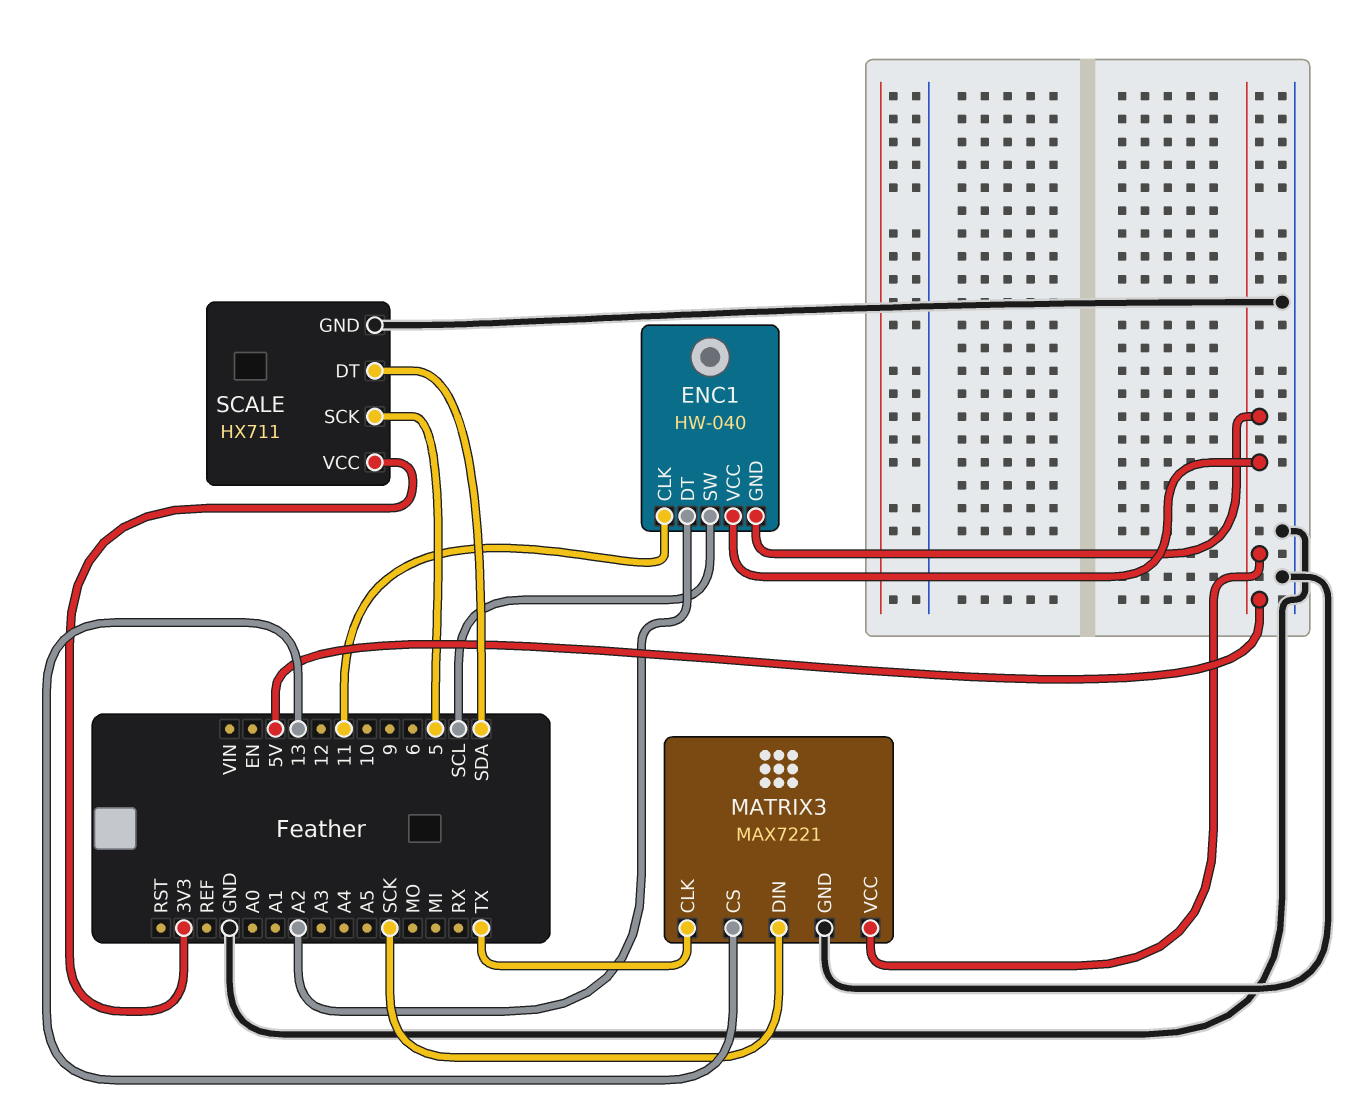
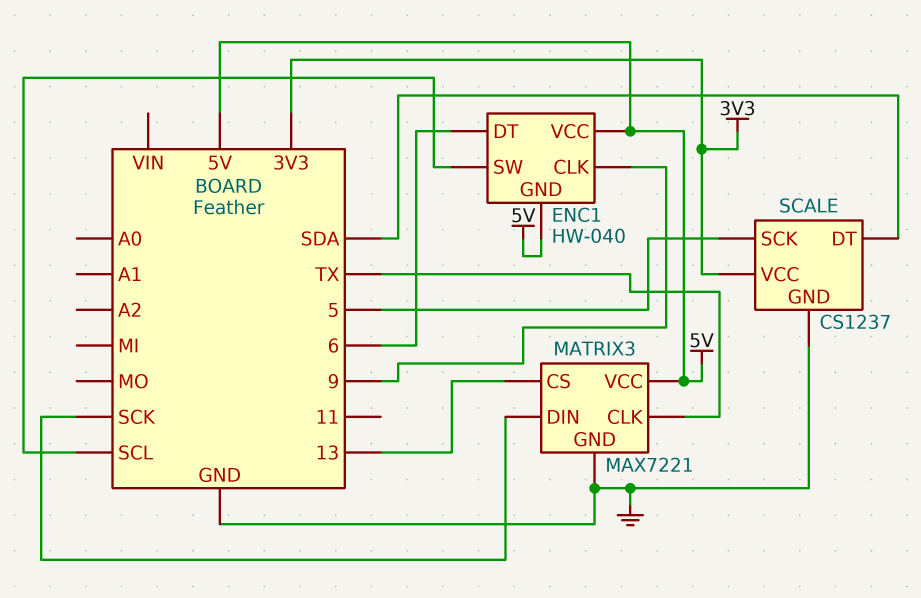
ENC1 pin CLK: 11 -> 9
ENC1 pin DT: A2 -> 6
SCALE: HX711 -> CS1237

